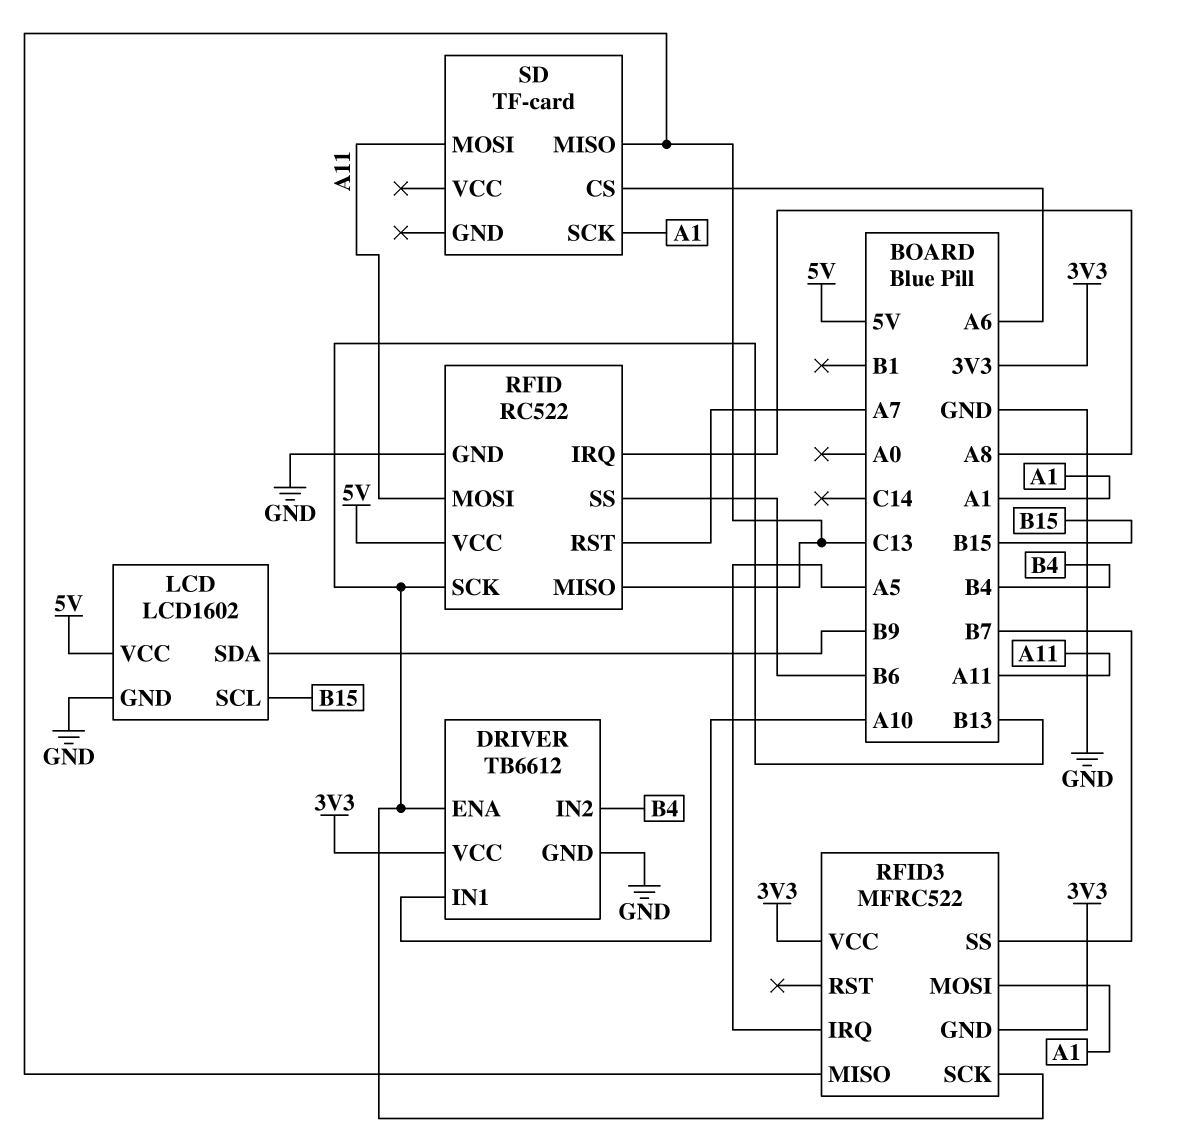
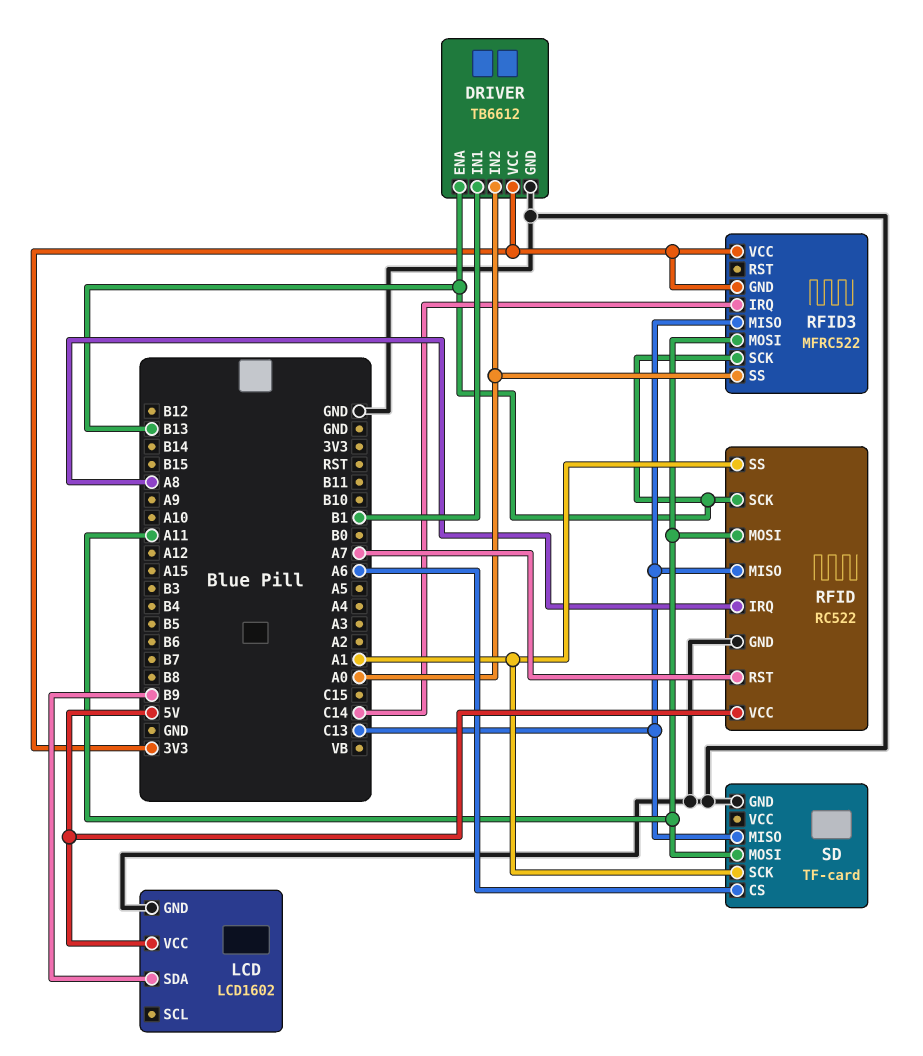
DRIVER pin IN1: A10 -> B1
DRIVER pin IN2: B4 -> A0
LCD pin SCL: B15 -> none
RFID pin SS: B6 -> A1
RFID3 pin IRQ: A5 -> C14
RFID3 pin MOSI: A1 -> A11
RFID3 pin SS: B7 -> A0
SD pin GND: none -> GND

